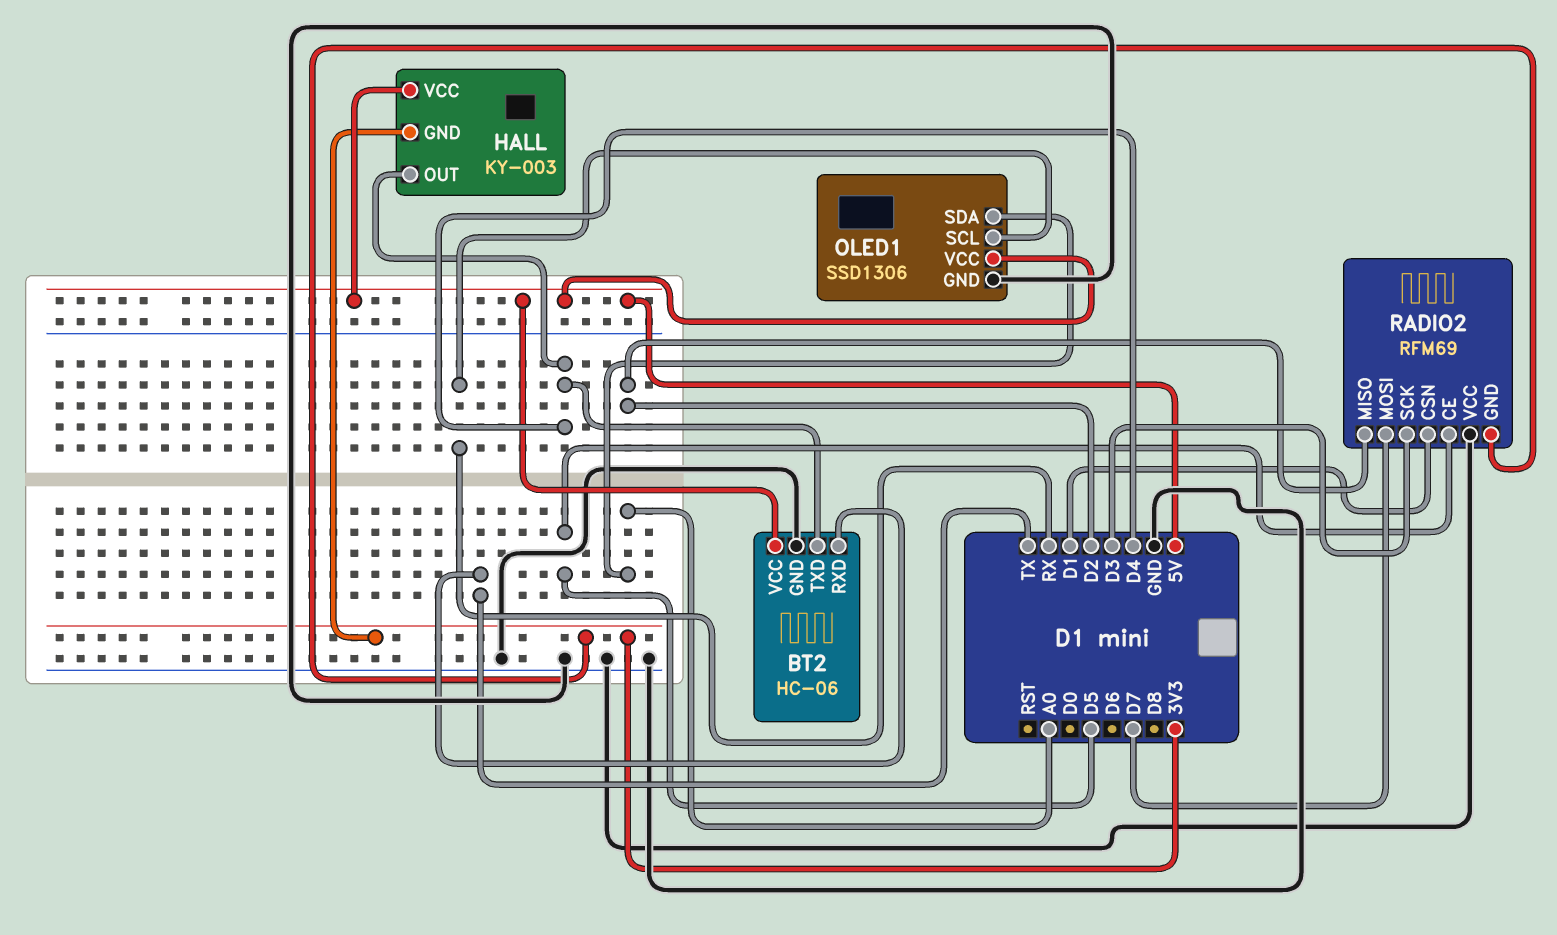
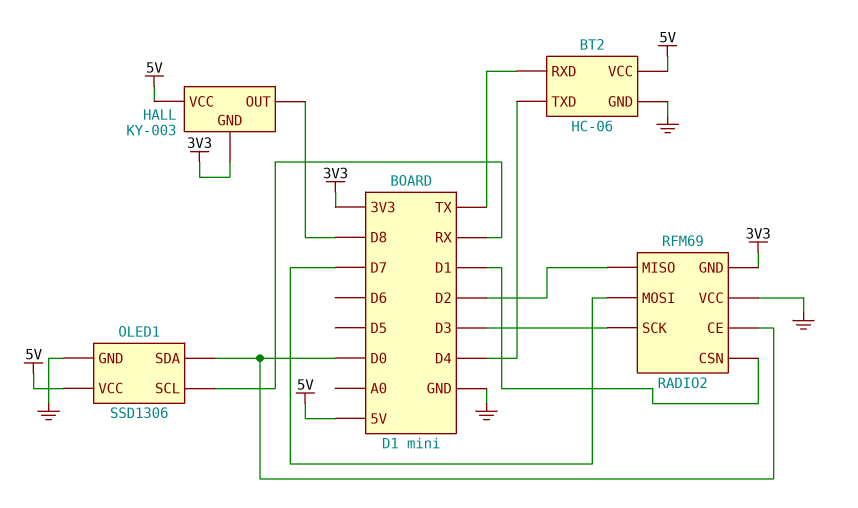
HALL pin OUT: D4 -> D8
OLED1 pin SDA: A0 -> D0
RADIO2 pin CE: D5 -> D0

